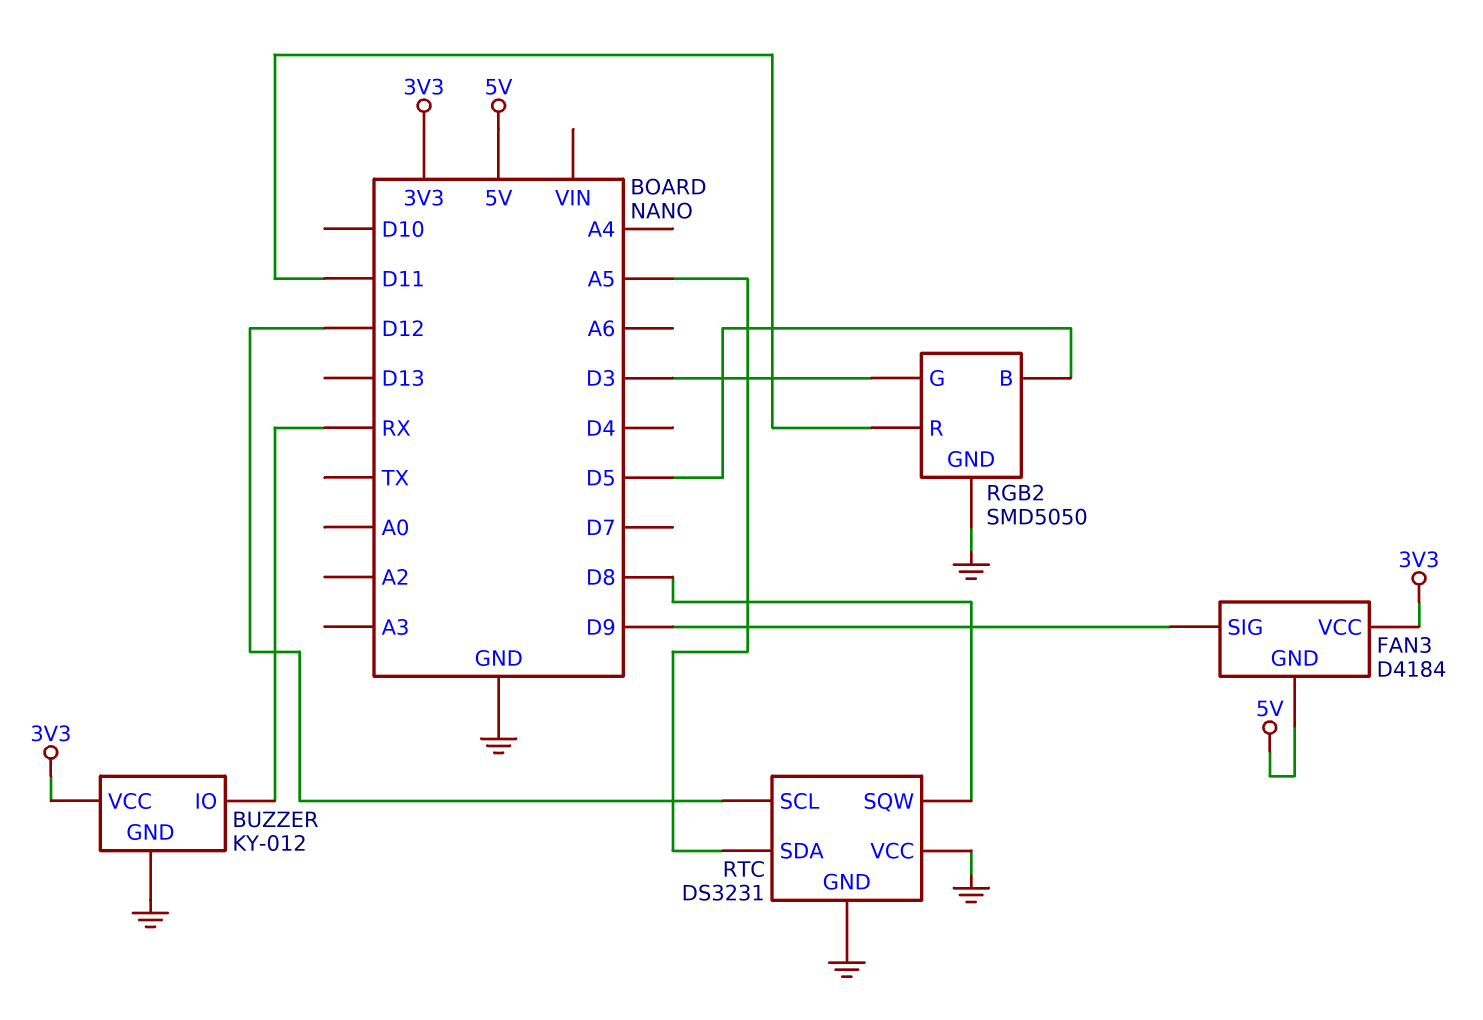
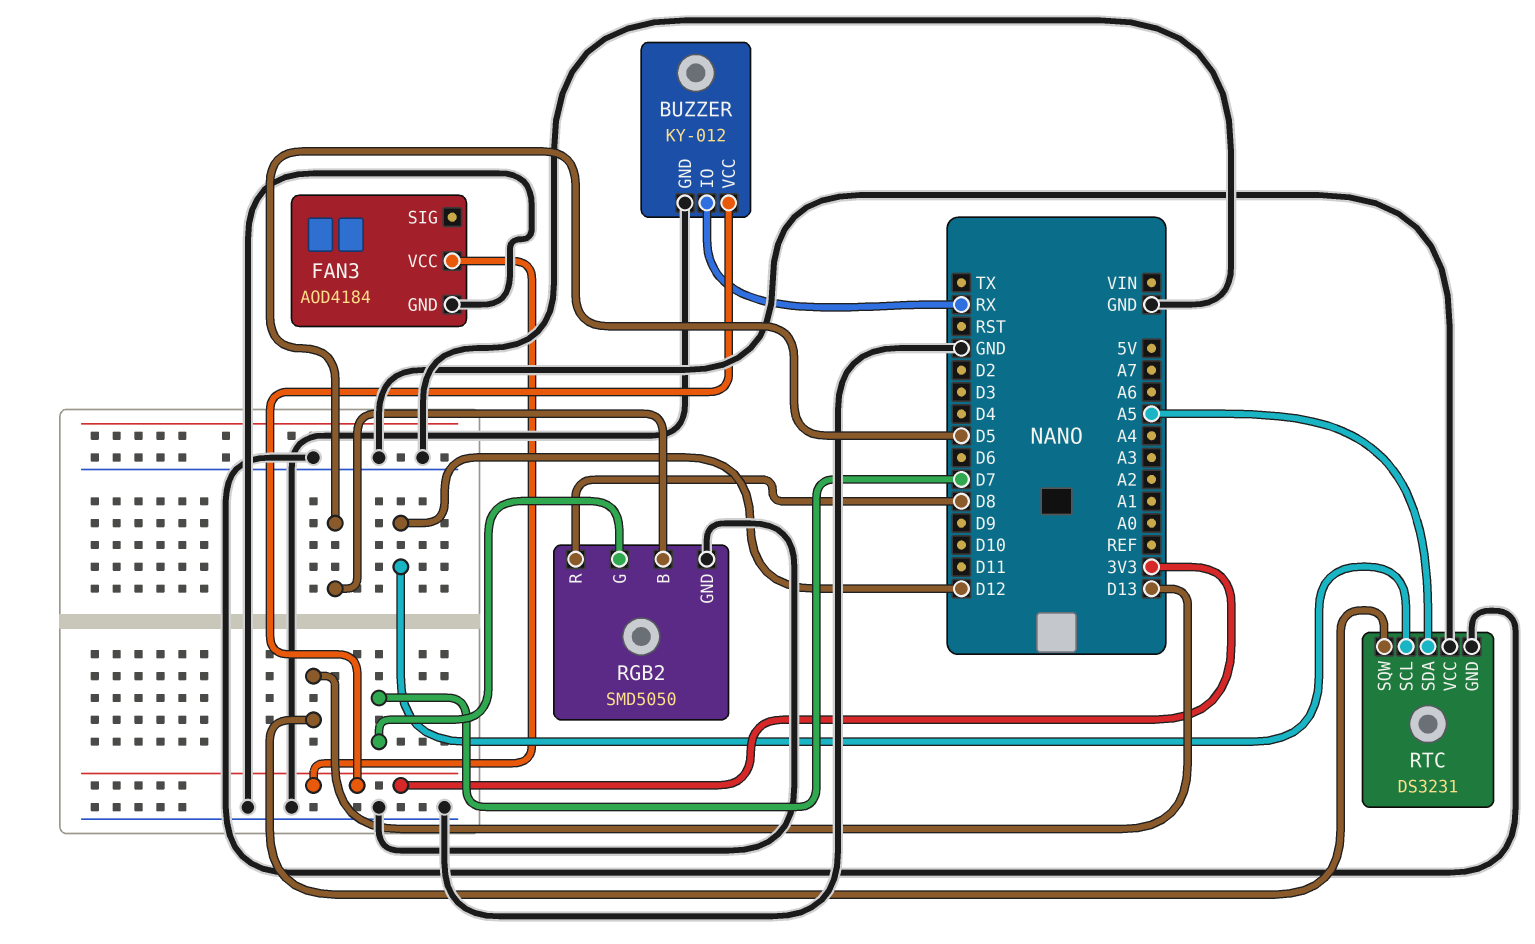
FAN3: D4184 -> AOD4184
FAN3 pin GND: 5V -> GND
FAN3 pin SIG: D9 -> none
RGB2 pin G: D3 -> D7
RGB2 pin R: D11 -> D8
RTC pin SQW: D8 -> D13

